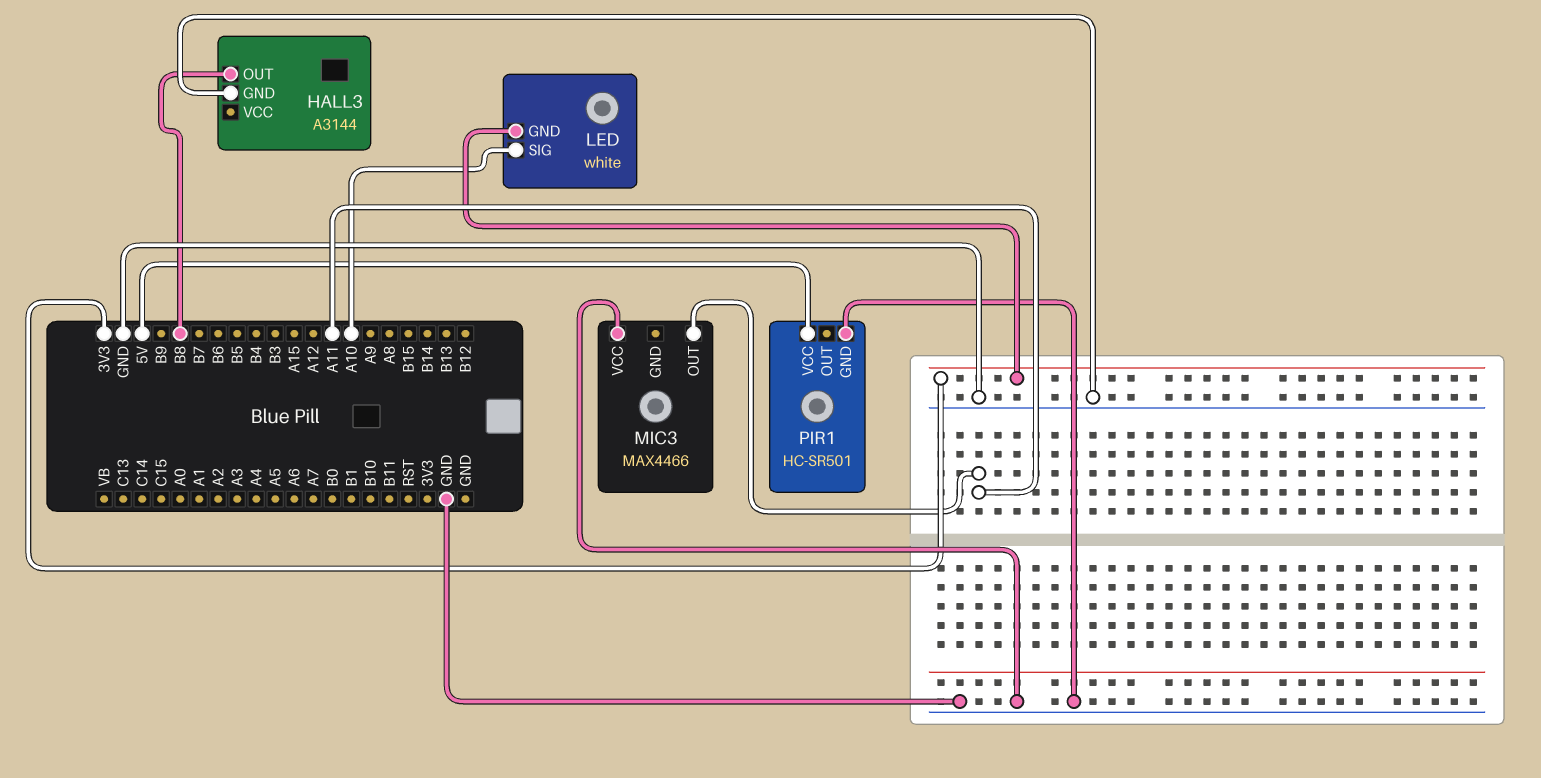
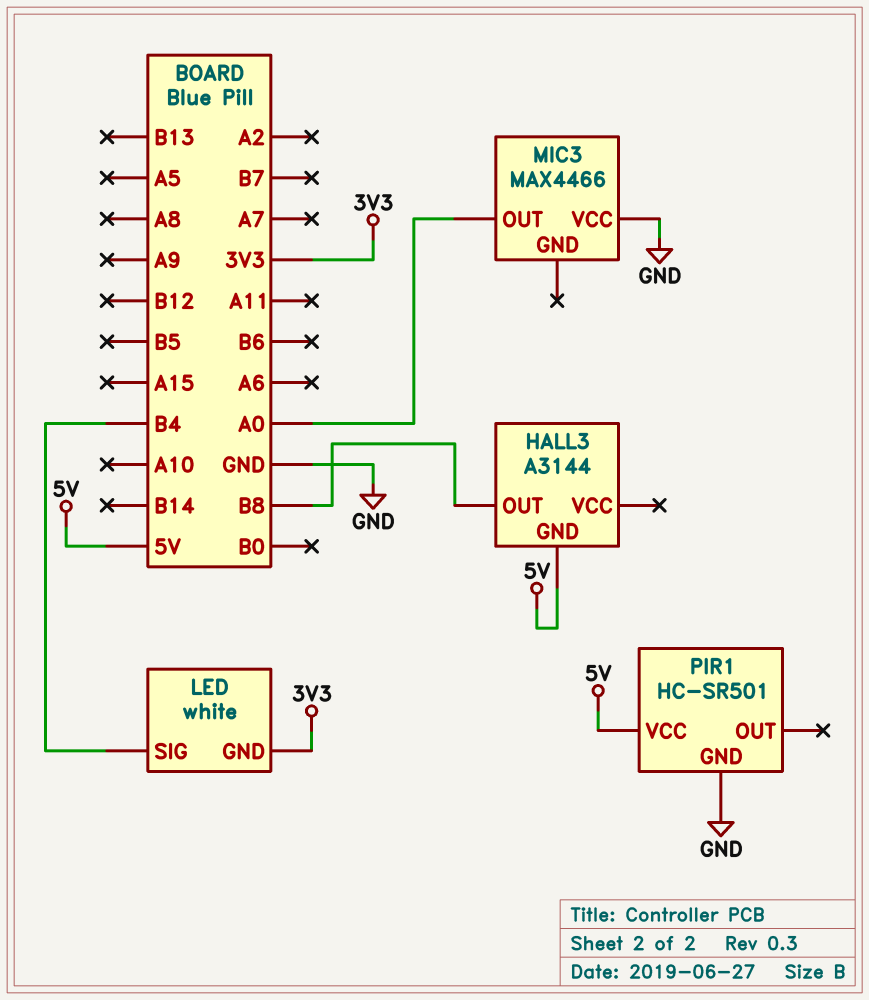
HALL3 pin GND: GND -> 5V
LED pin SIG: A10 -> B4
MIC3 pin OUT: A11 -> A0

